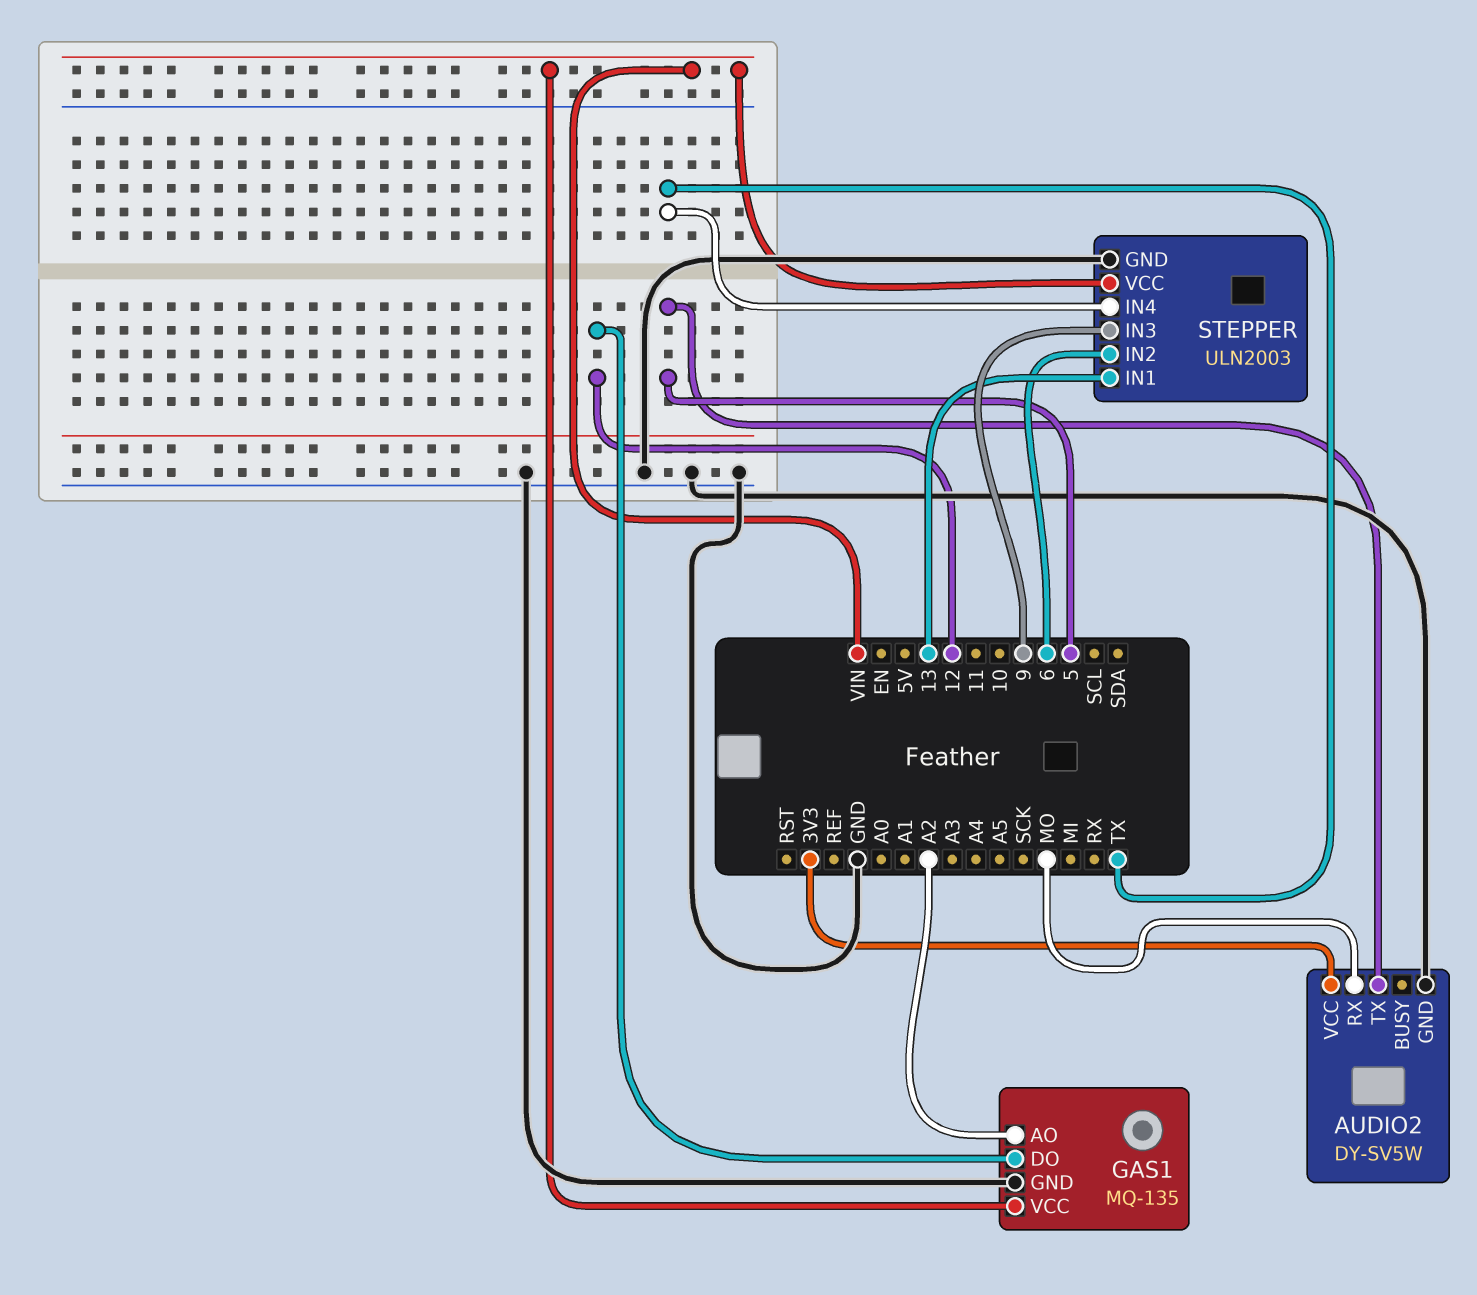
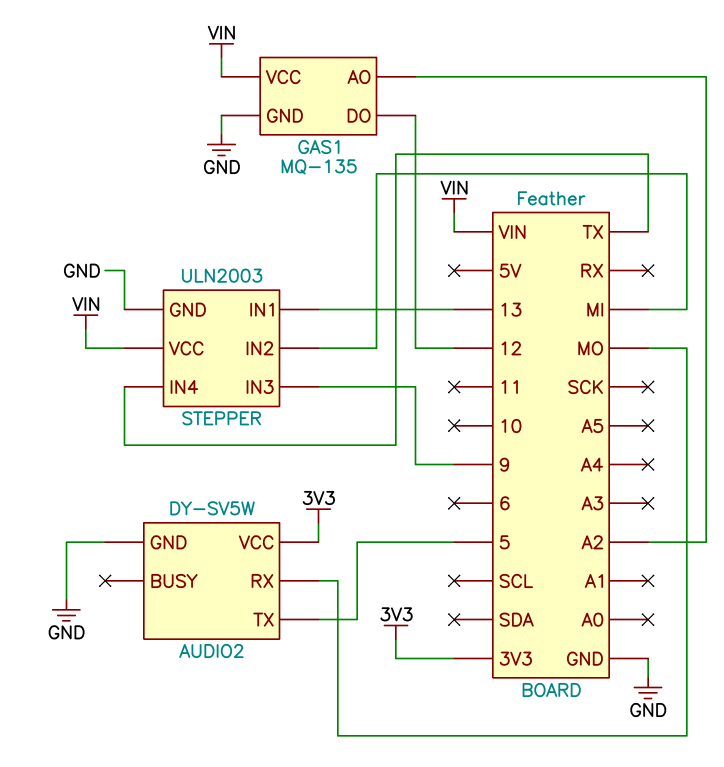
STEPPER pin IN2: 6 -> MI

